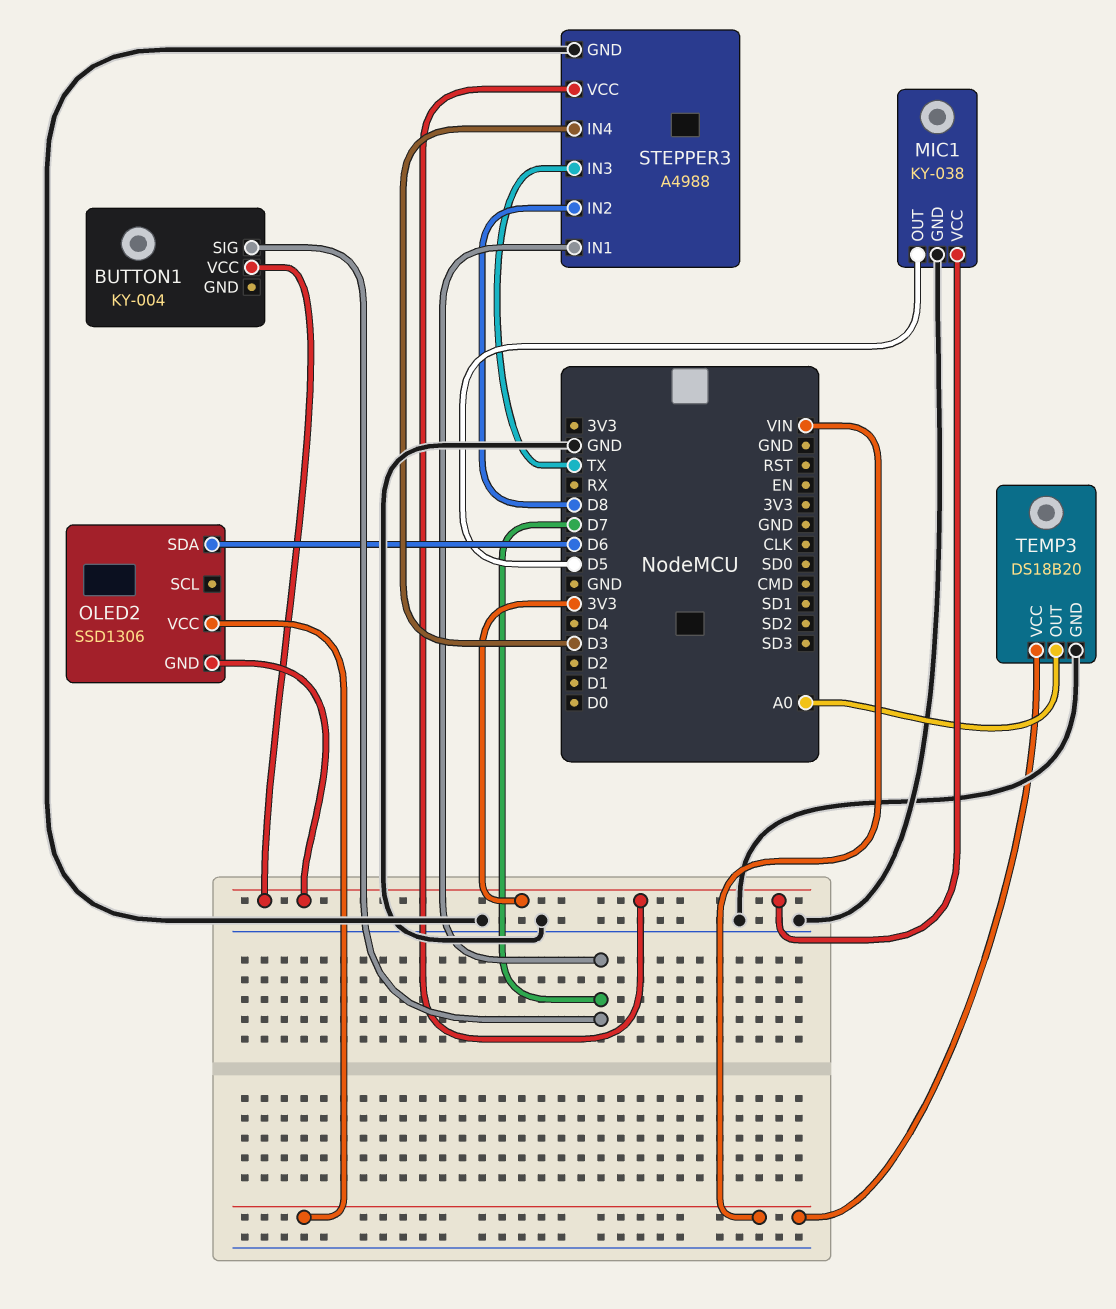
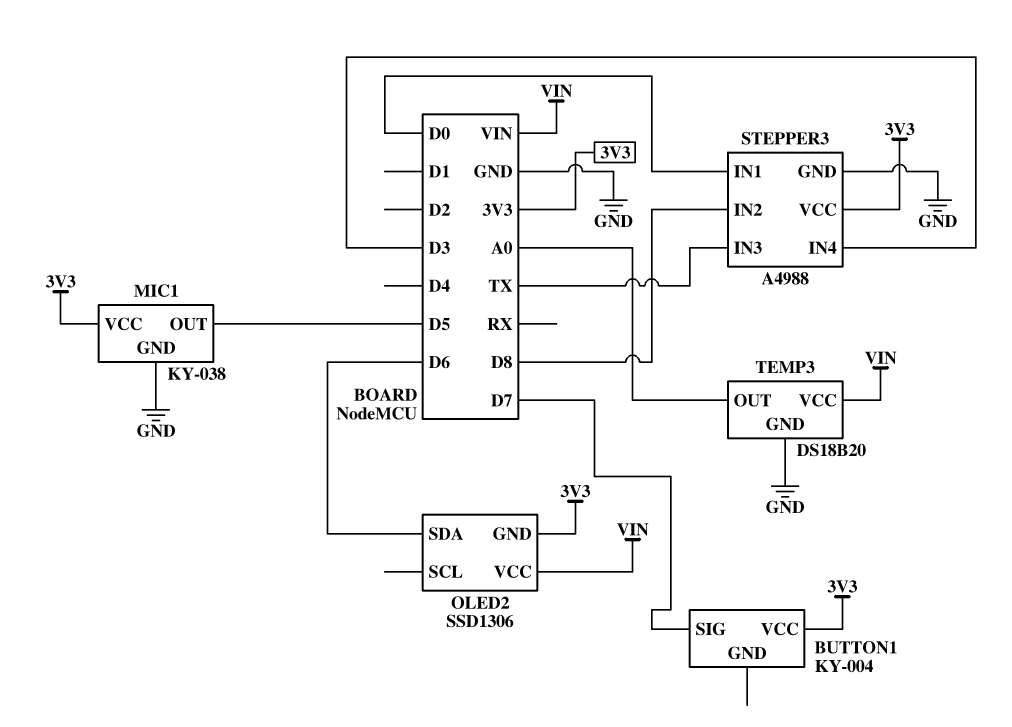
STEPPER3 pin IN1: D7 -> D0

